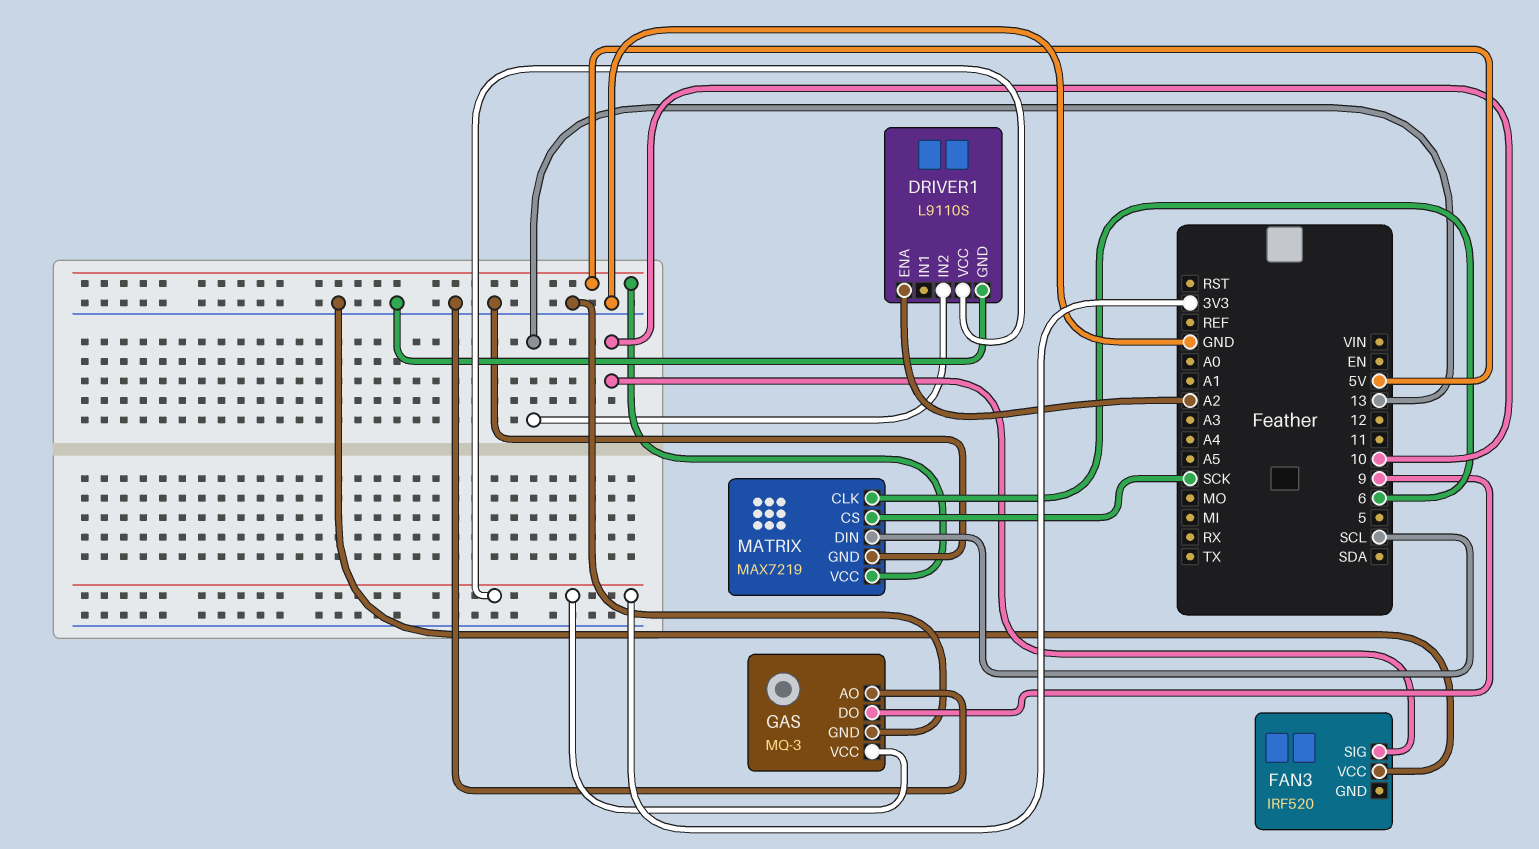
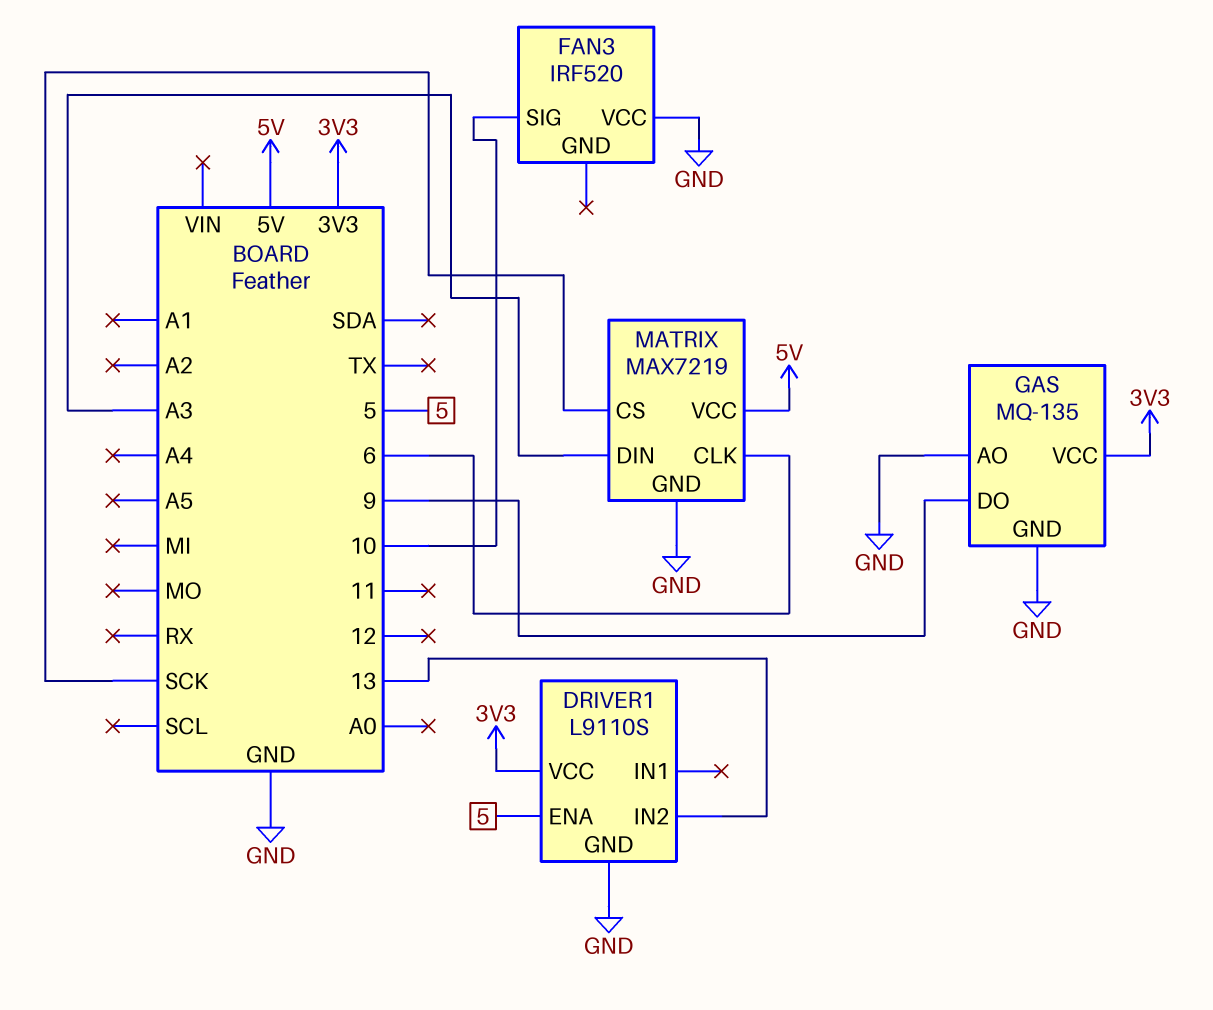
DRIVER1 pin ENA: A2 -> 5
GAS: MQ-3 -> MQ-135
MATRIX pin DIN: SCL -> A3

